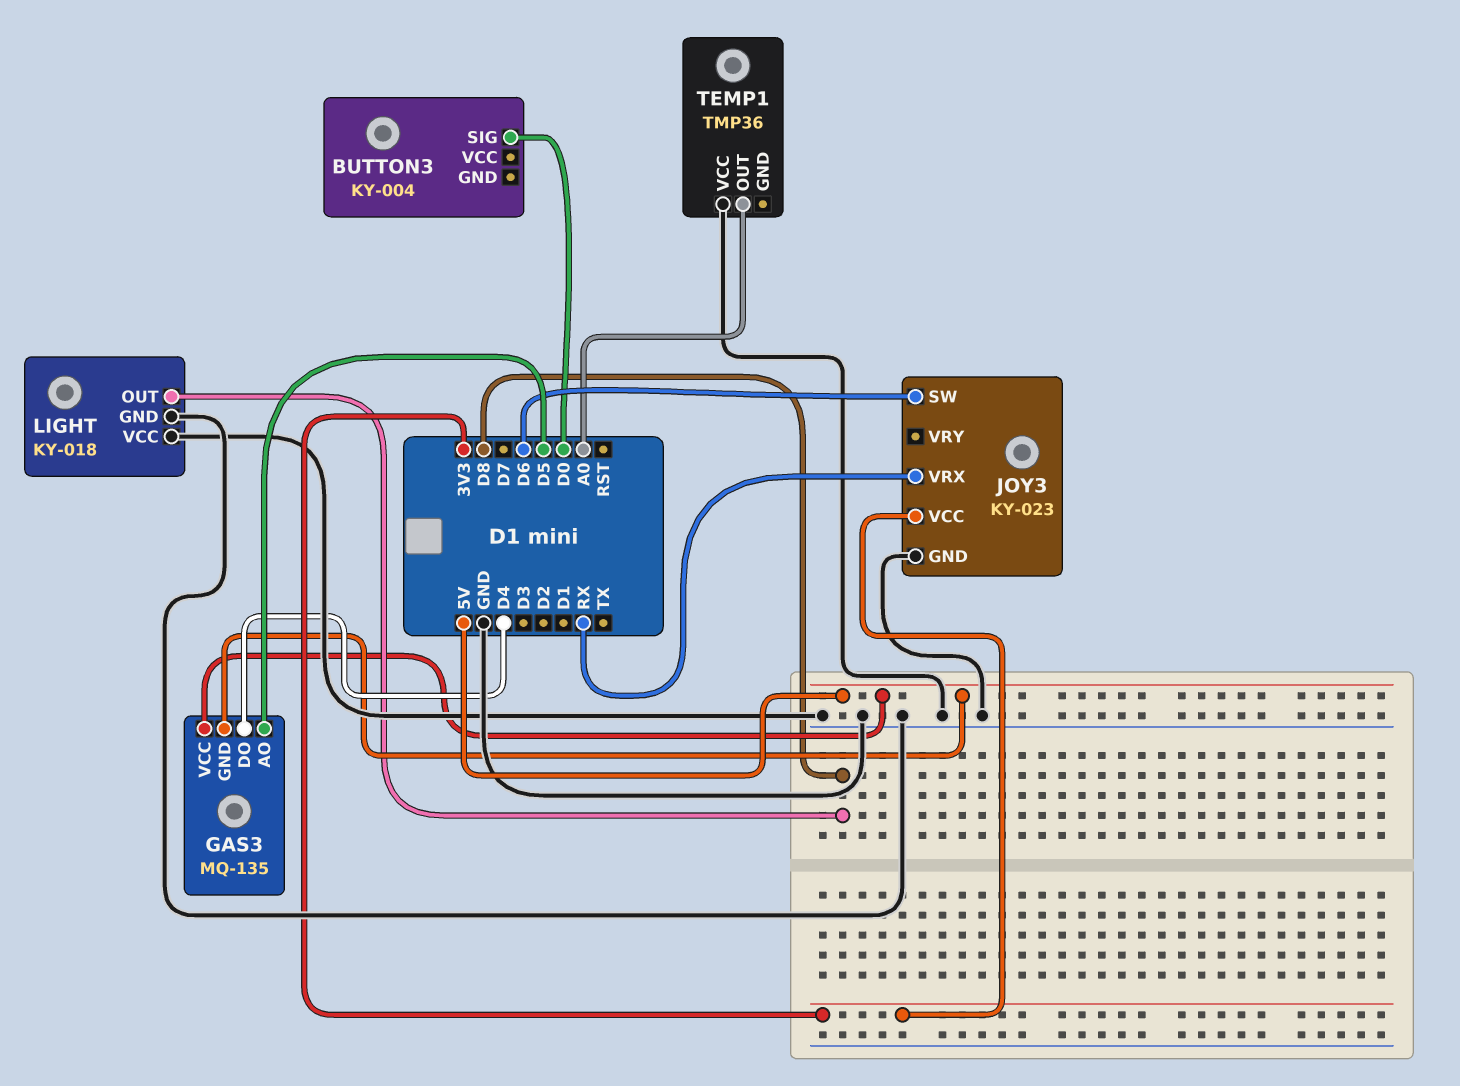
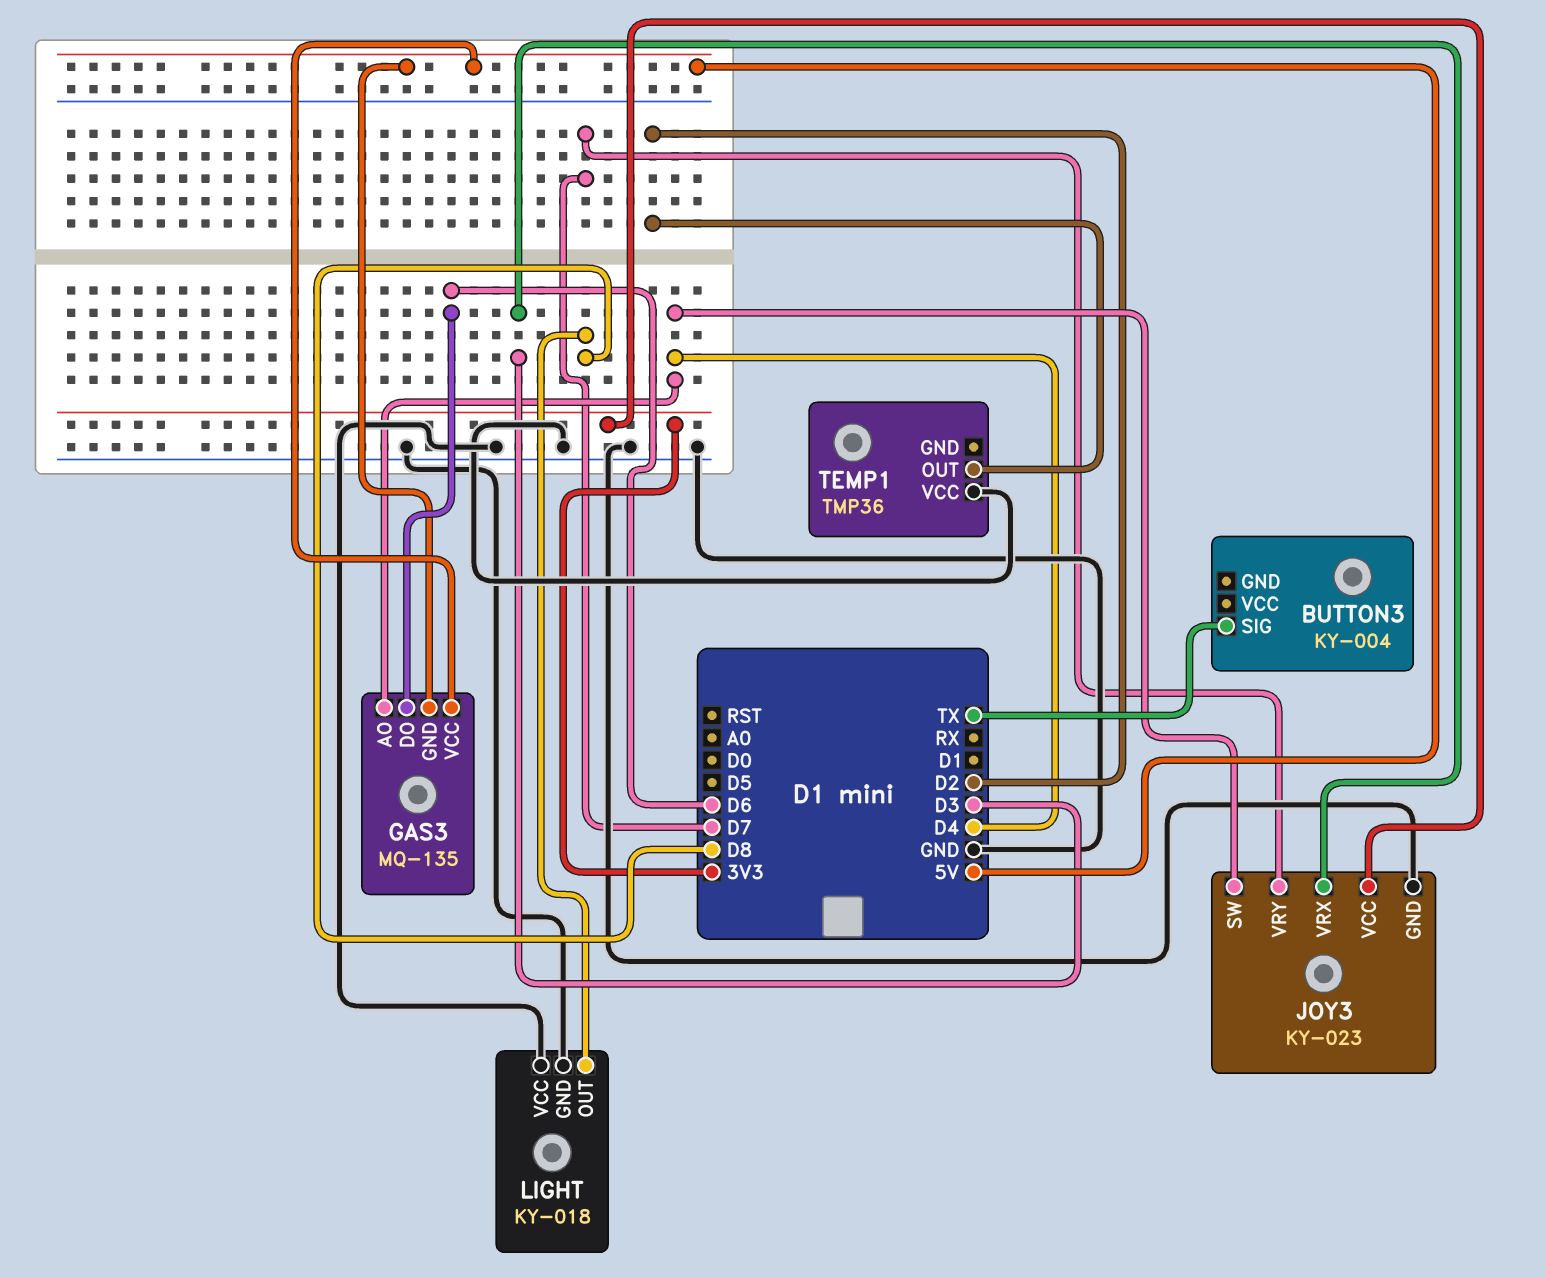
BUTTON3 pin SIG: D0 -> TX
GAS3 pin AO: D5 -> D4
GAS3 pin DO: D4 -> D6
JOY3 pin SW: D6 -> D4
JOY3 pin VRX: RX -> D3
JOY3 pin VRY: none -> D7
TEMP1 pin OUT: A0 -> D2

